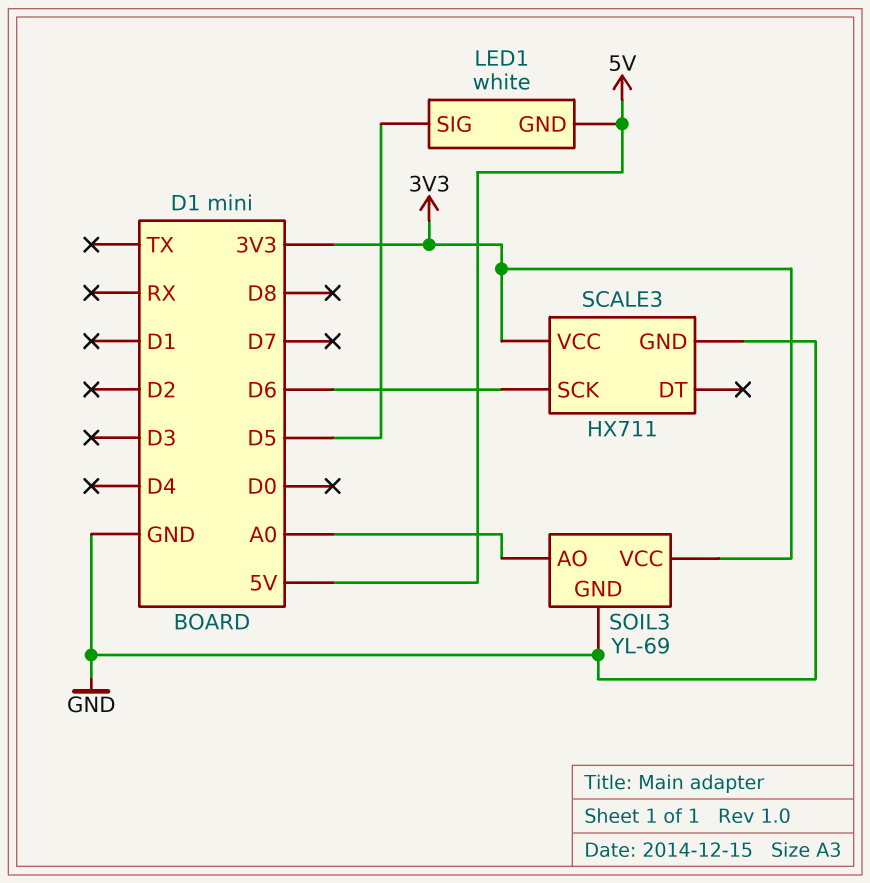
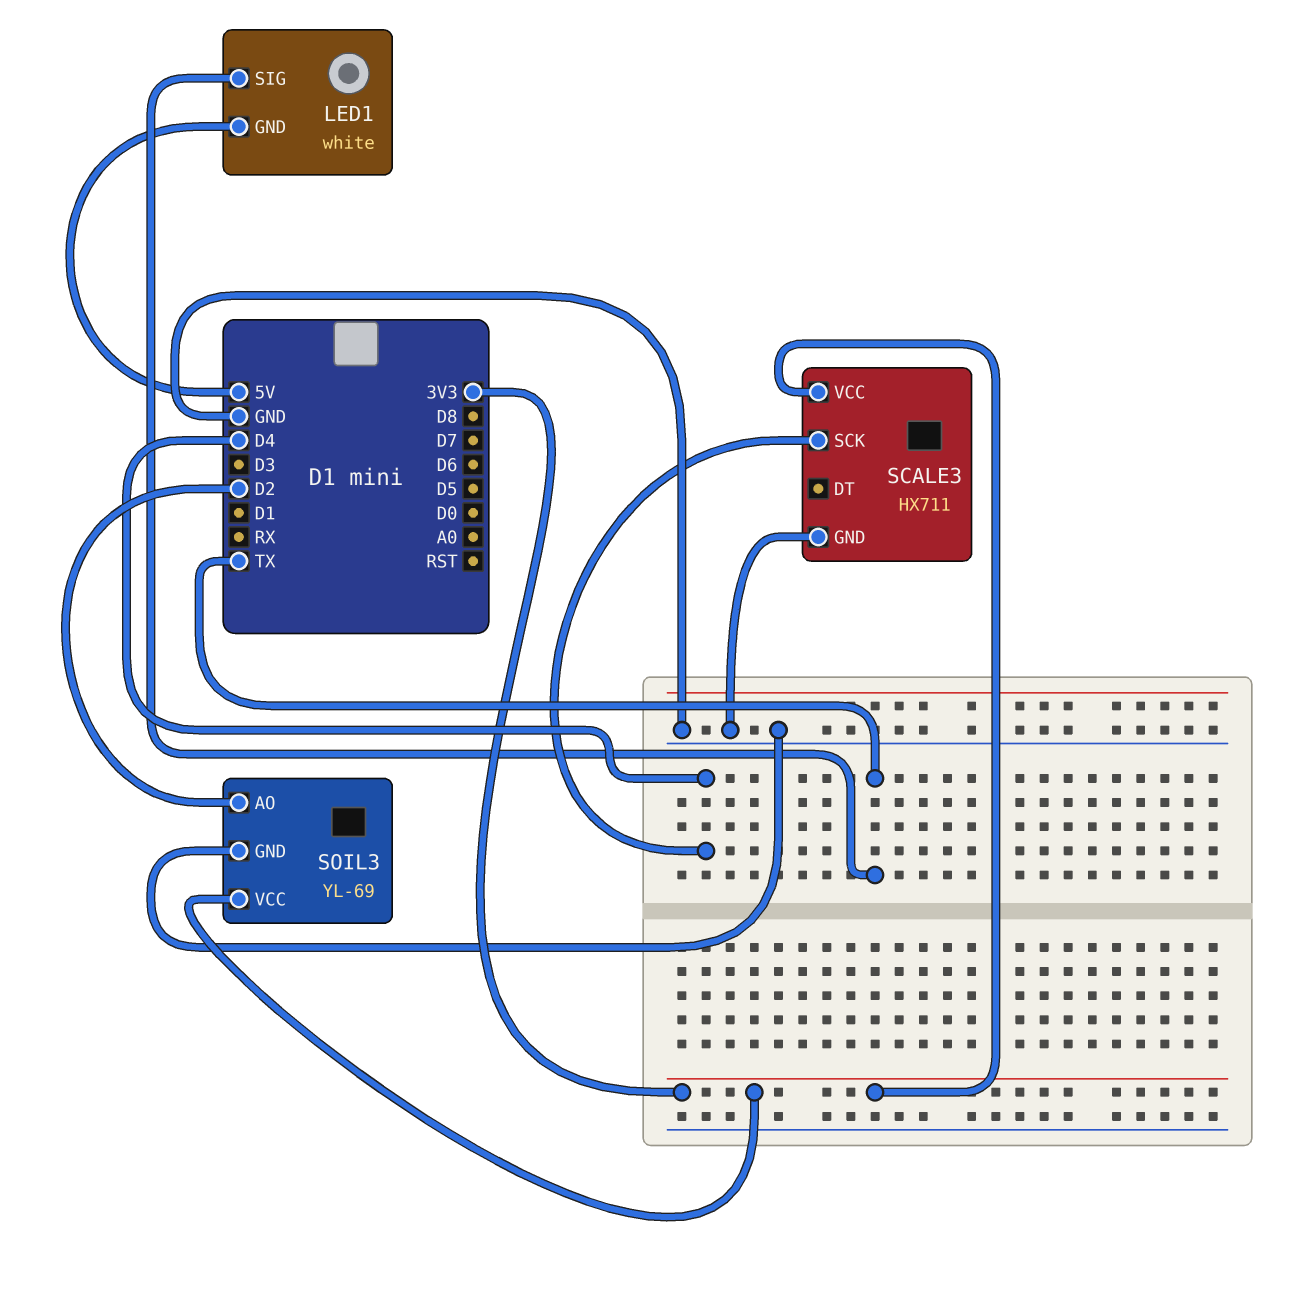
LED1 pin SIG: D5 -> TX
SCALE3 pin SCK: D6 -> D4
SOIL3 pin AO: A0 -> D2

